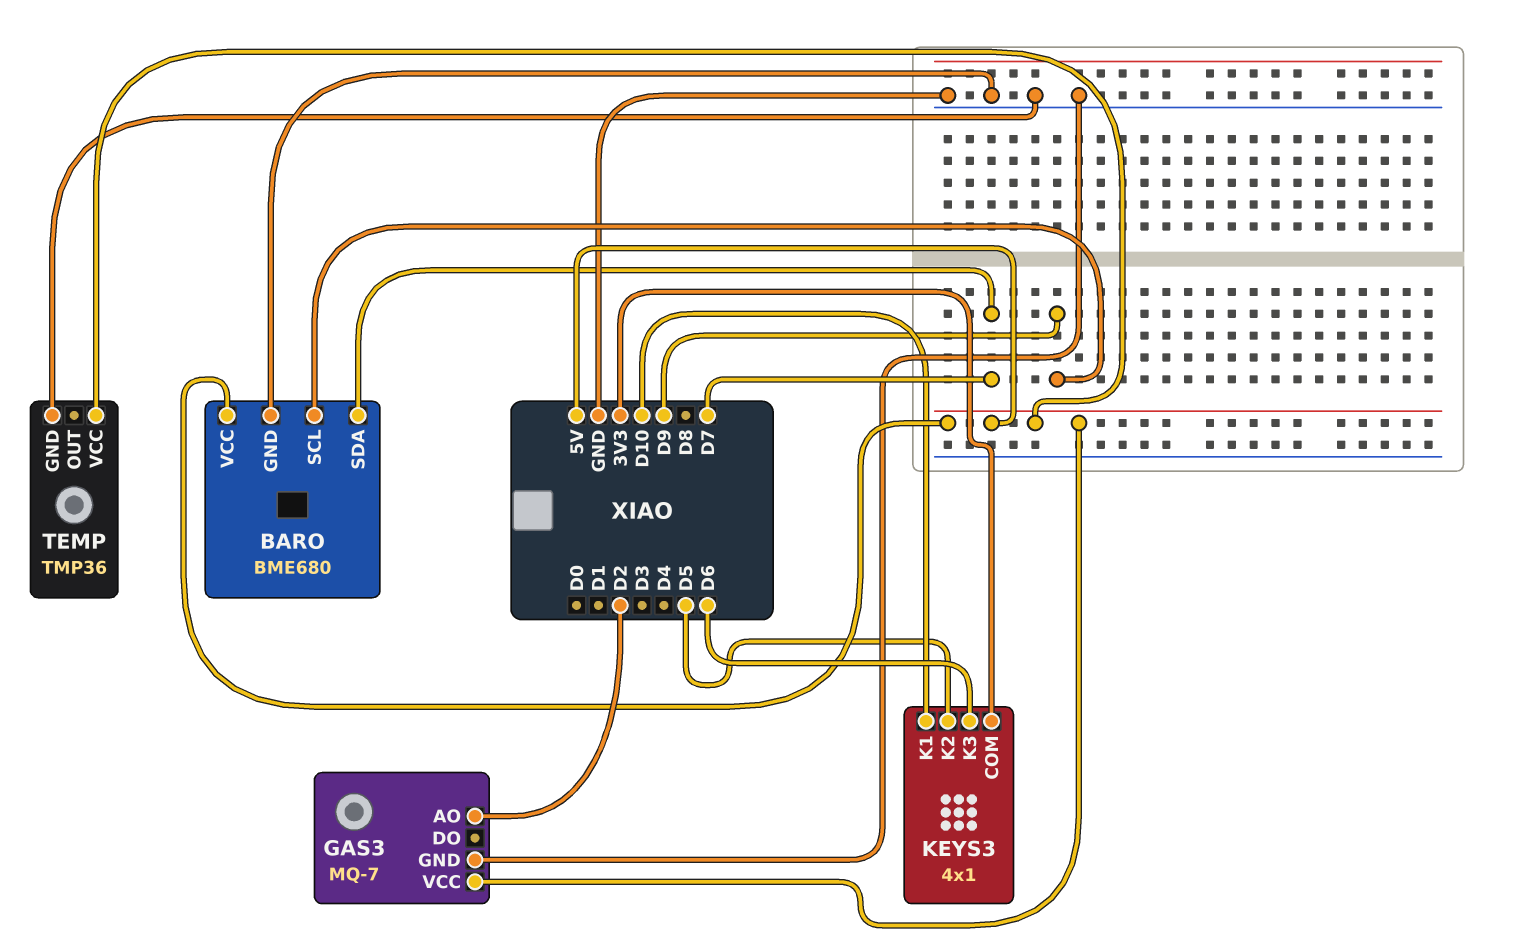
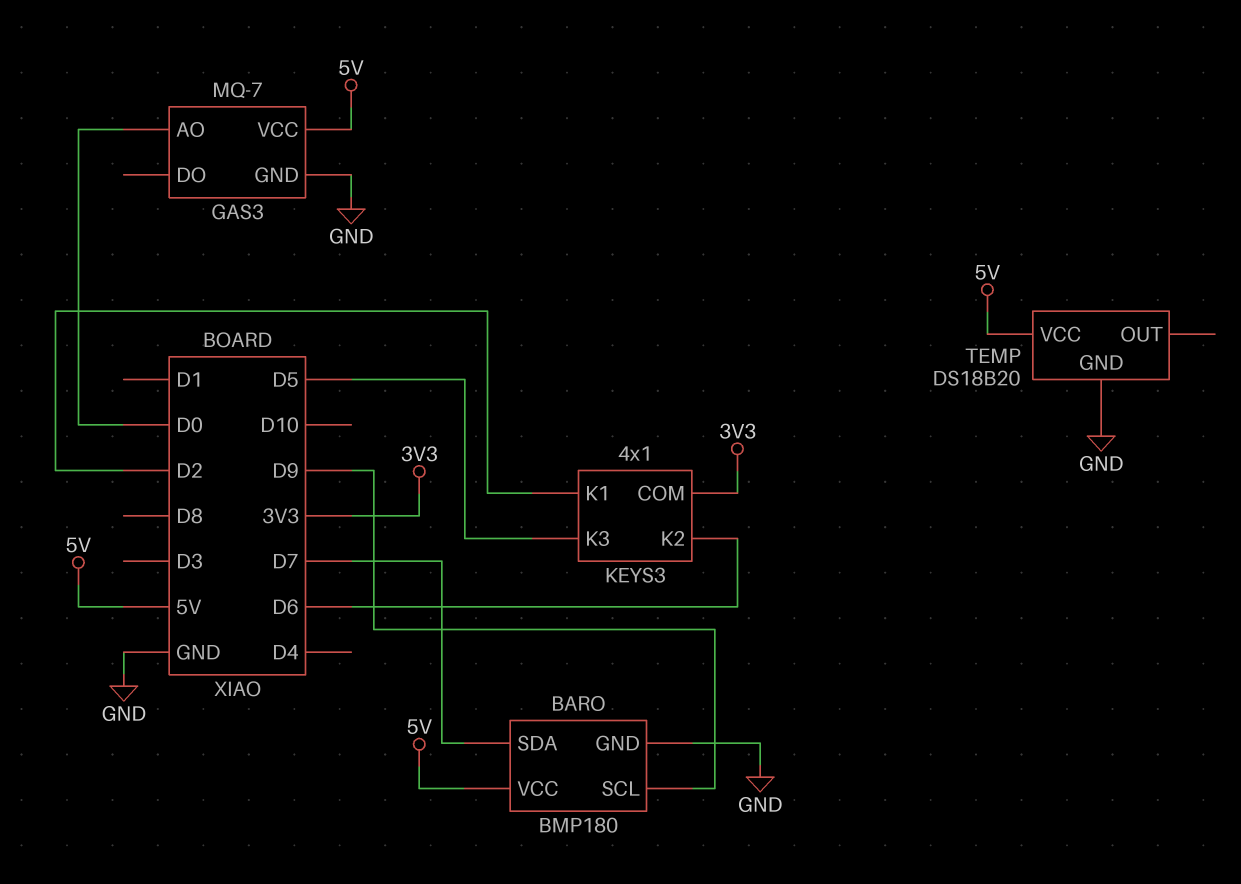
BARO: BME680 -> BMP180
GAS3 pin AO: D2 -> D0
KEYS3 pin K1: D10 -> D2
KEYS3 pin K2: D5 -> D6
KEYS3 pin K3: D6 -> D5
TEMP: TMP36 -> DS18B20

